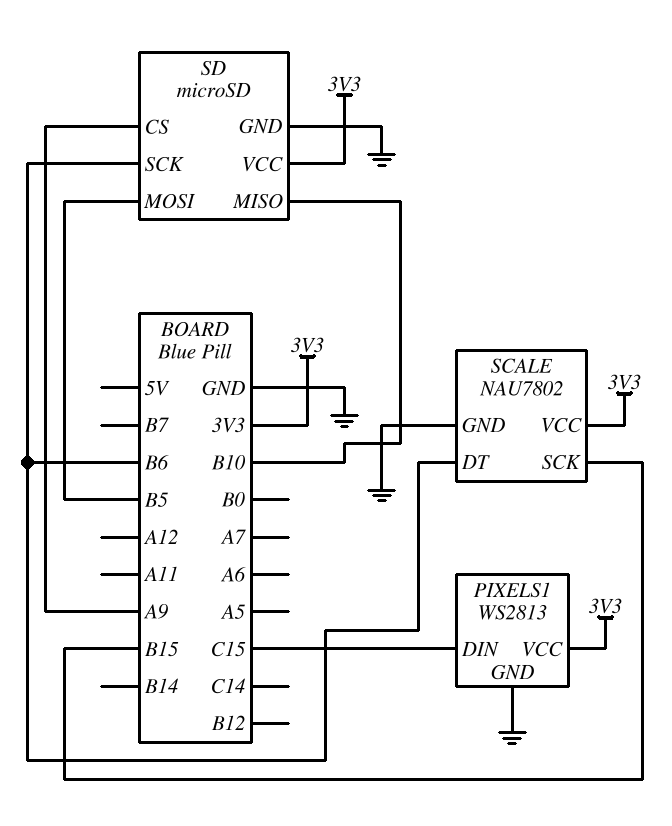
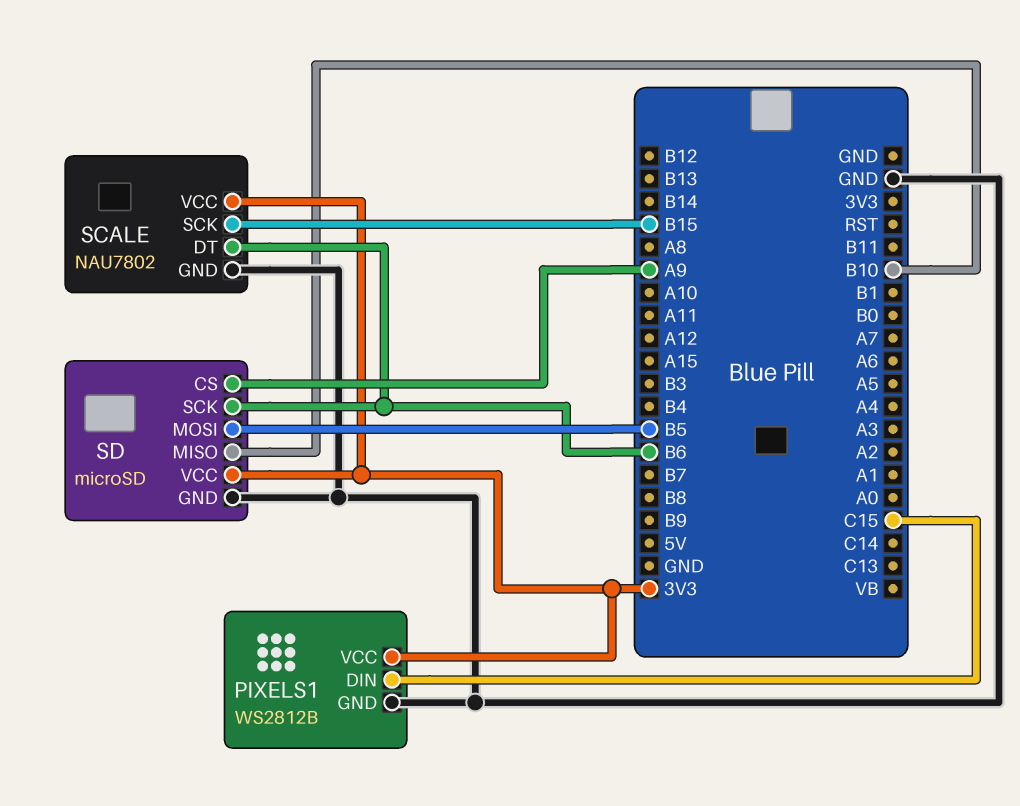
PIXELS1: WS2813 -> WS2812B

